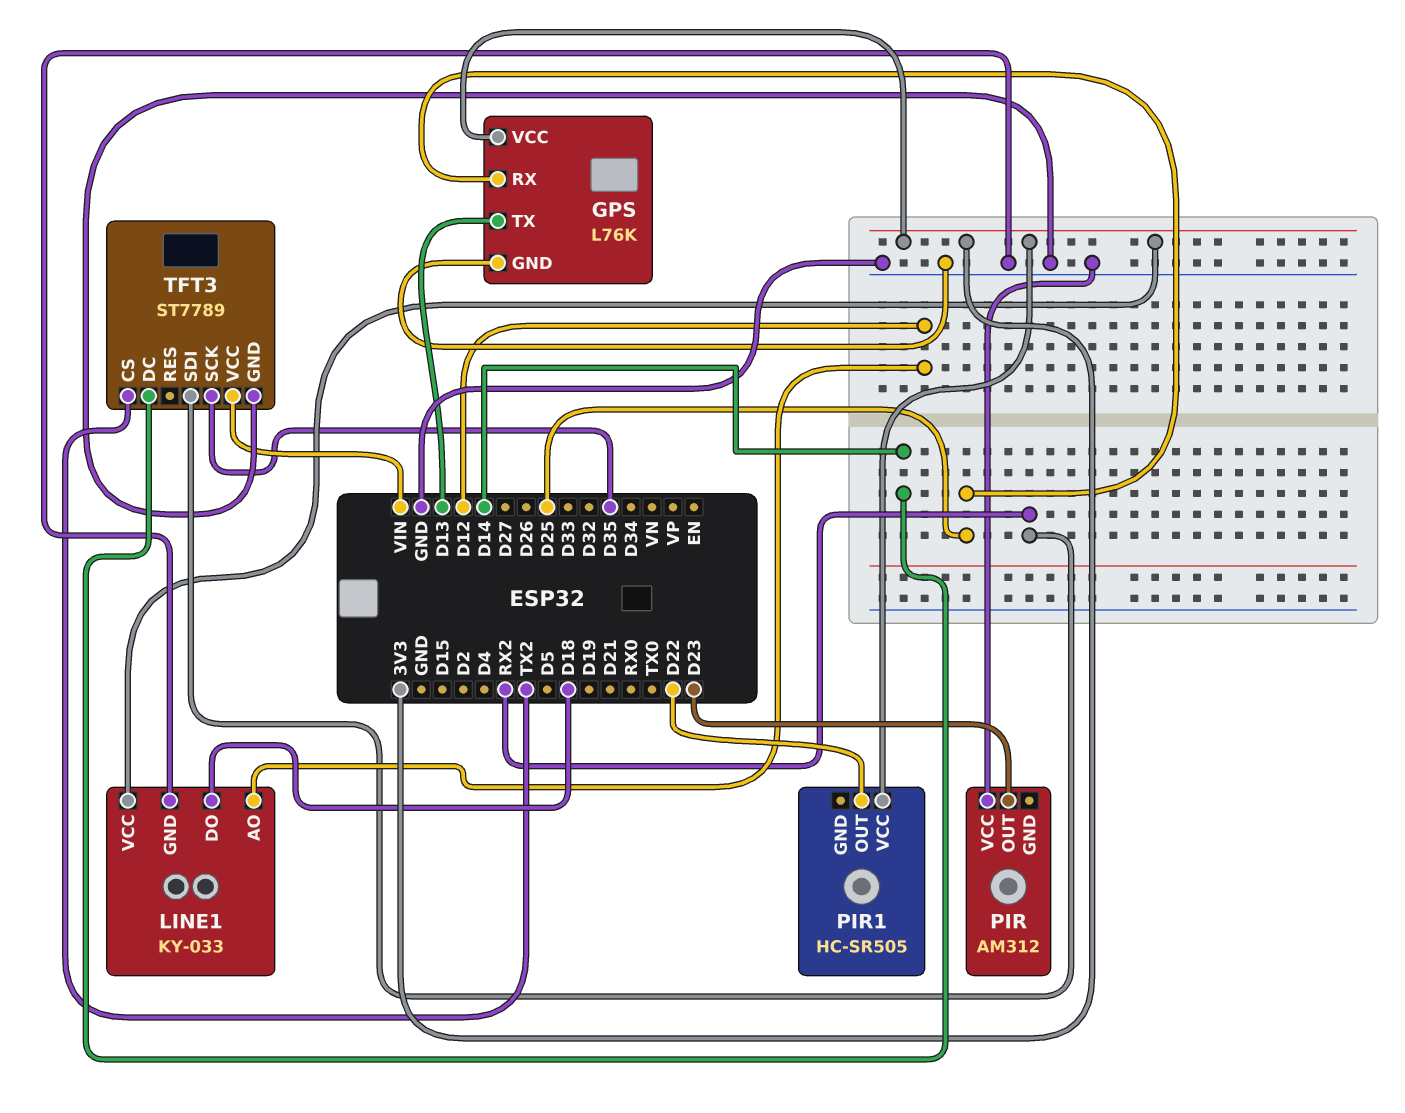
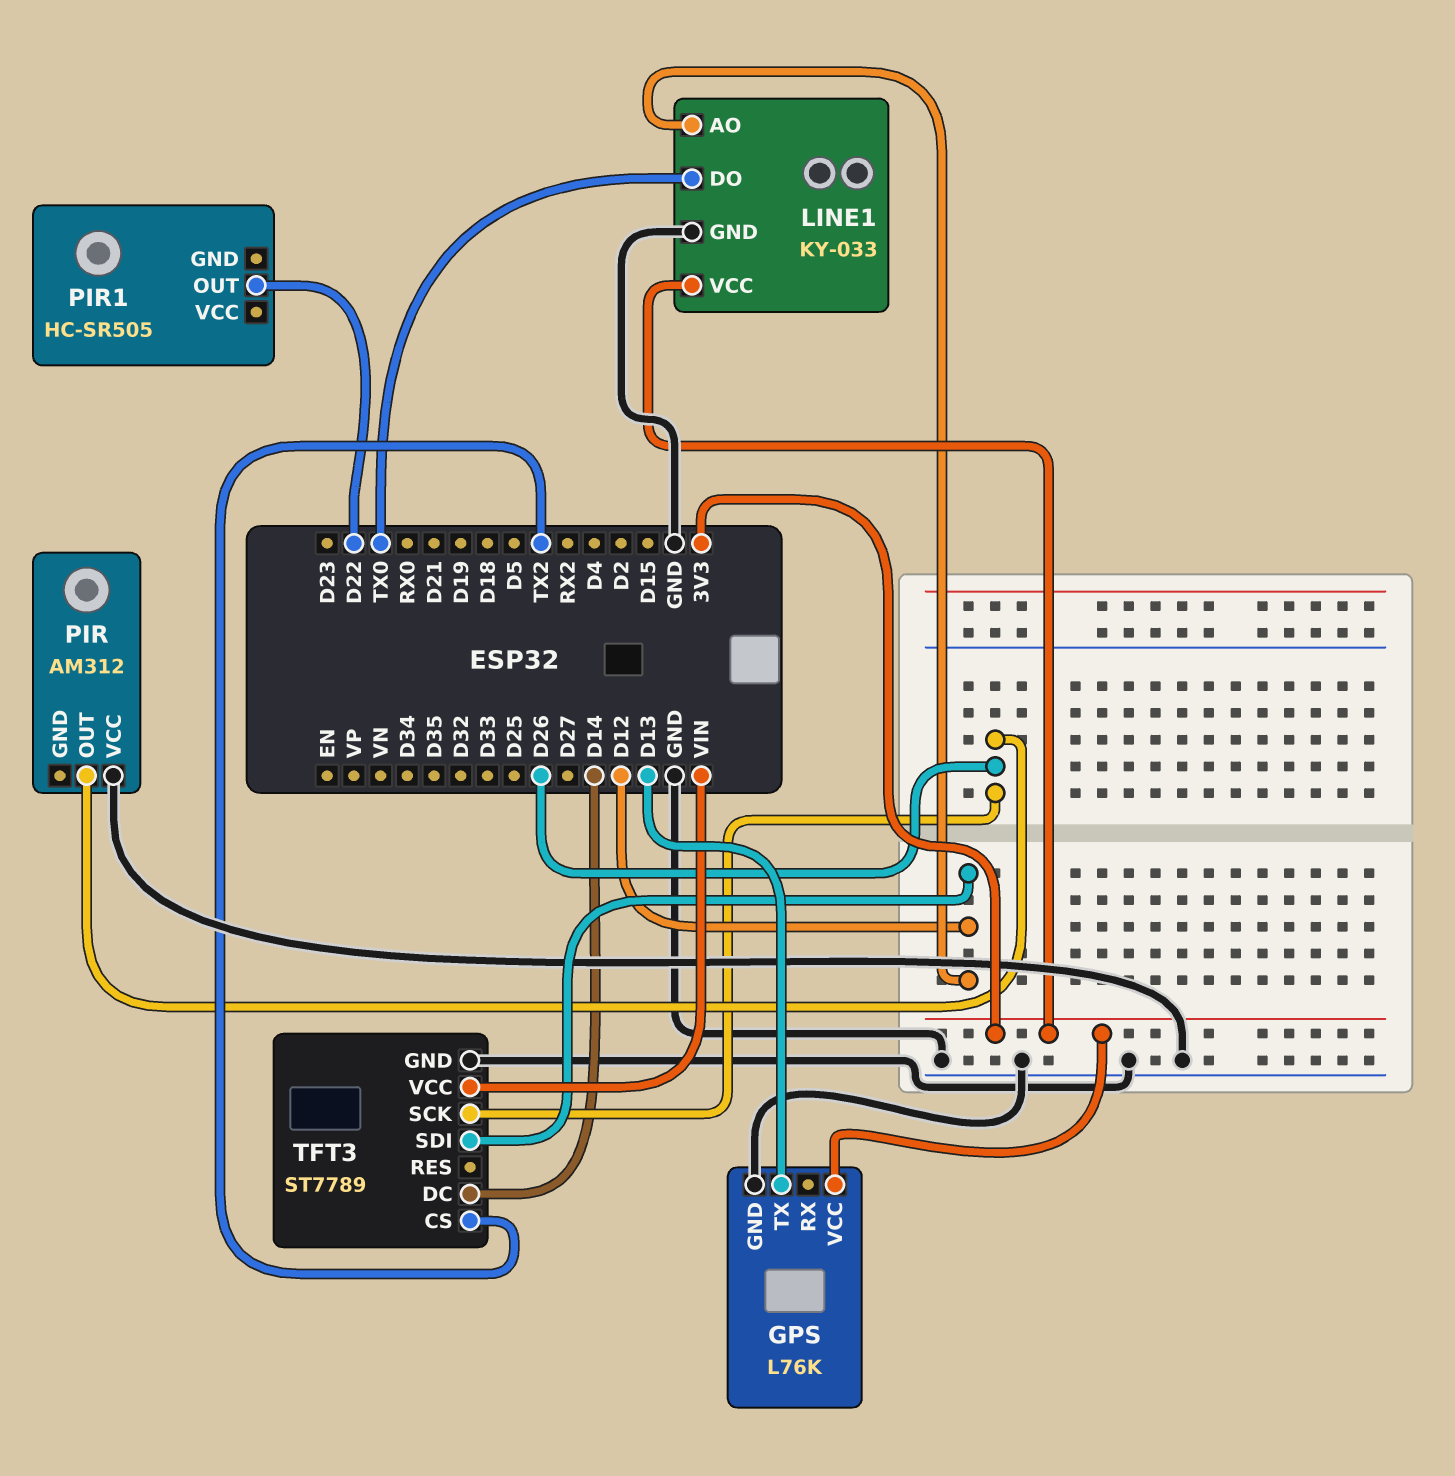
GPS pin RX: D25 -> none
LINE1 pin DO: D18 -> TX0
PIR pin OUT: D23 -> D26
PIR1 pin VCC: 3V3 -> none
TFT3 pin SCK: D35 -> D26
TFT3 pin SDI: RX2 -> D12

